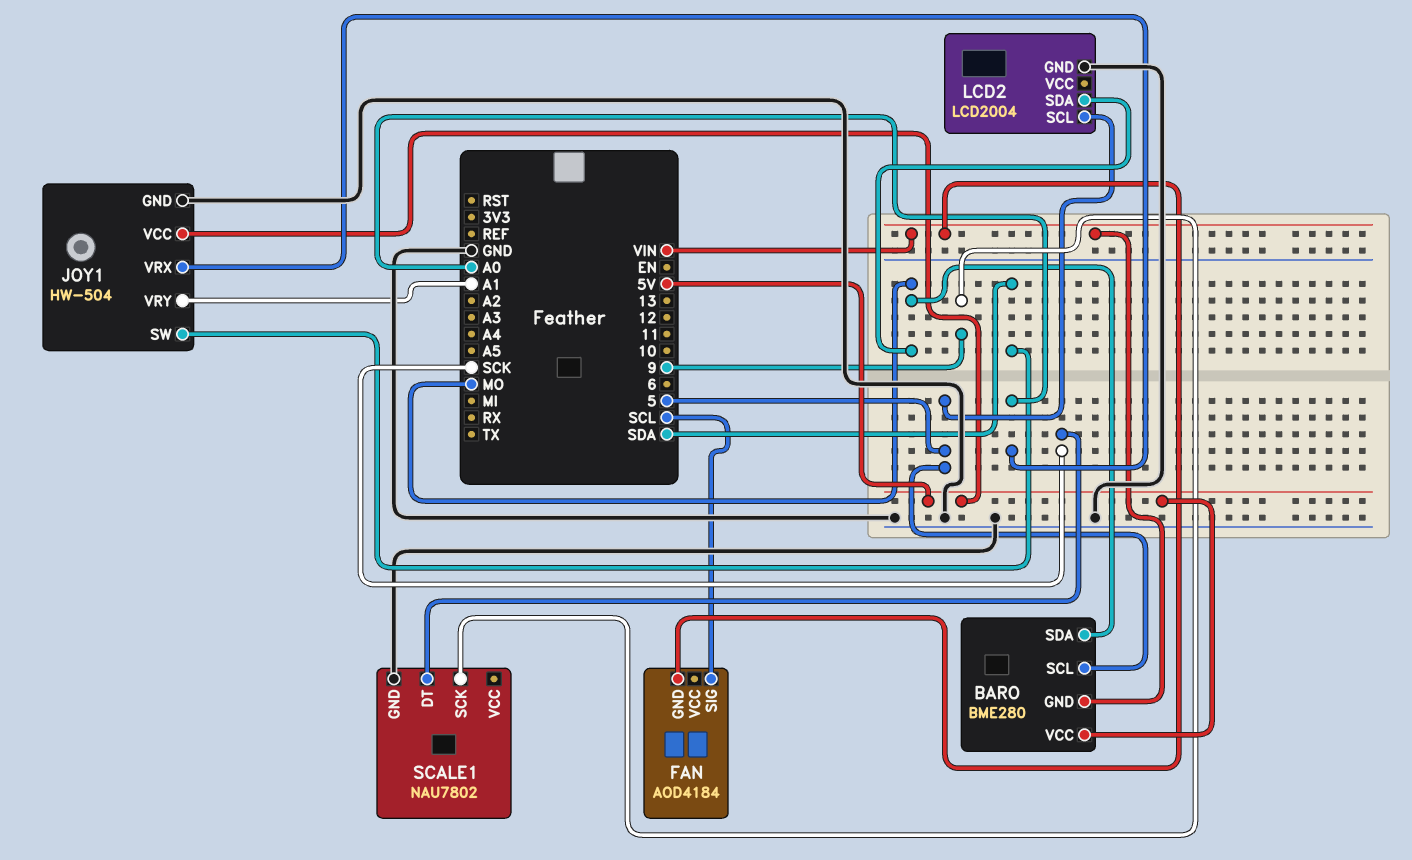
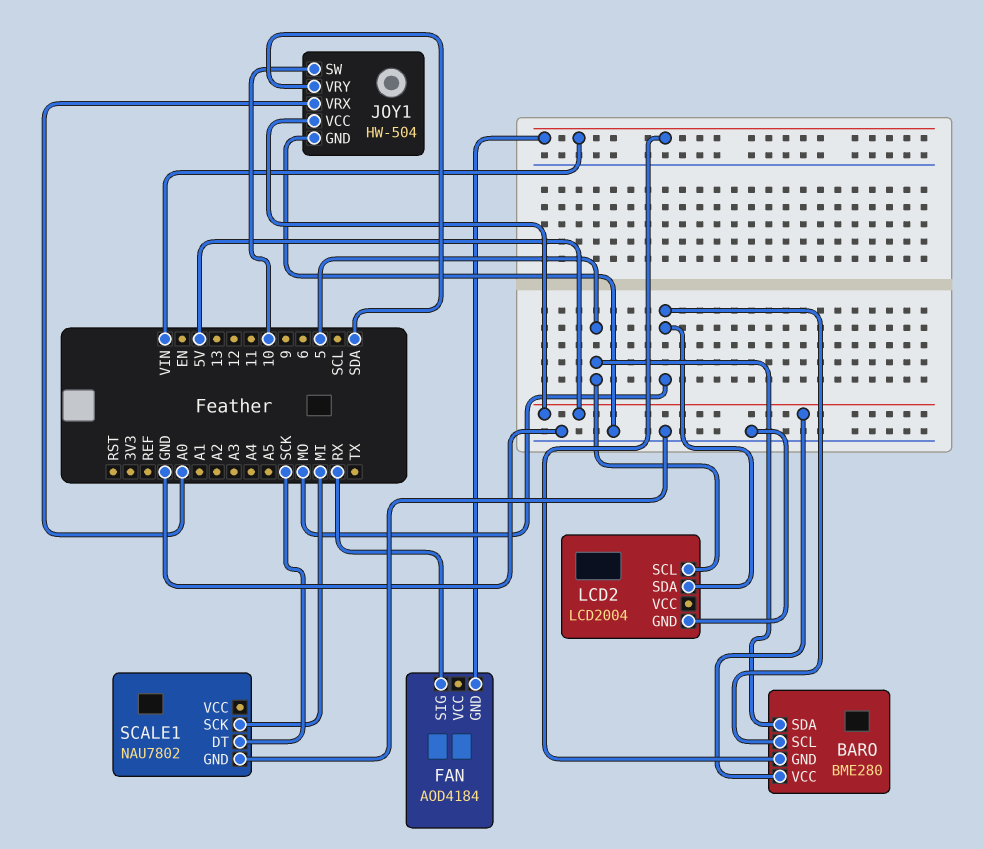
BARO pin SCL: 5 -> MO
BARO pin SDA: MO -> 5
FAN pin SIG: SCL -> RX
JOY1 pin SW: SDA -> 10
JOY1 pin VRY: A1 -> SDA
SCALE1 pin SCK: 9 -> MI

